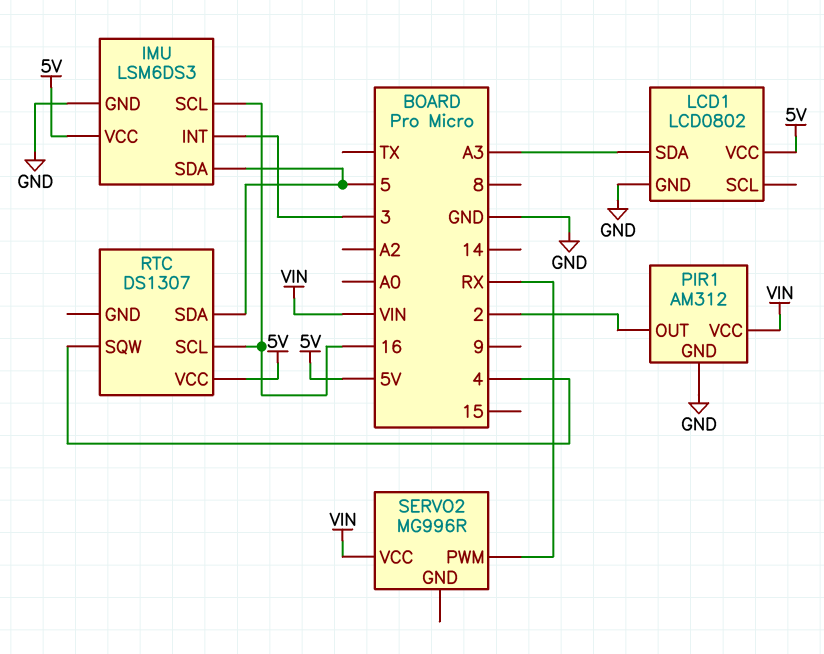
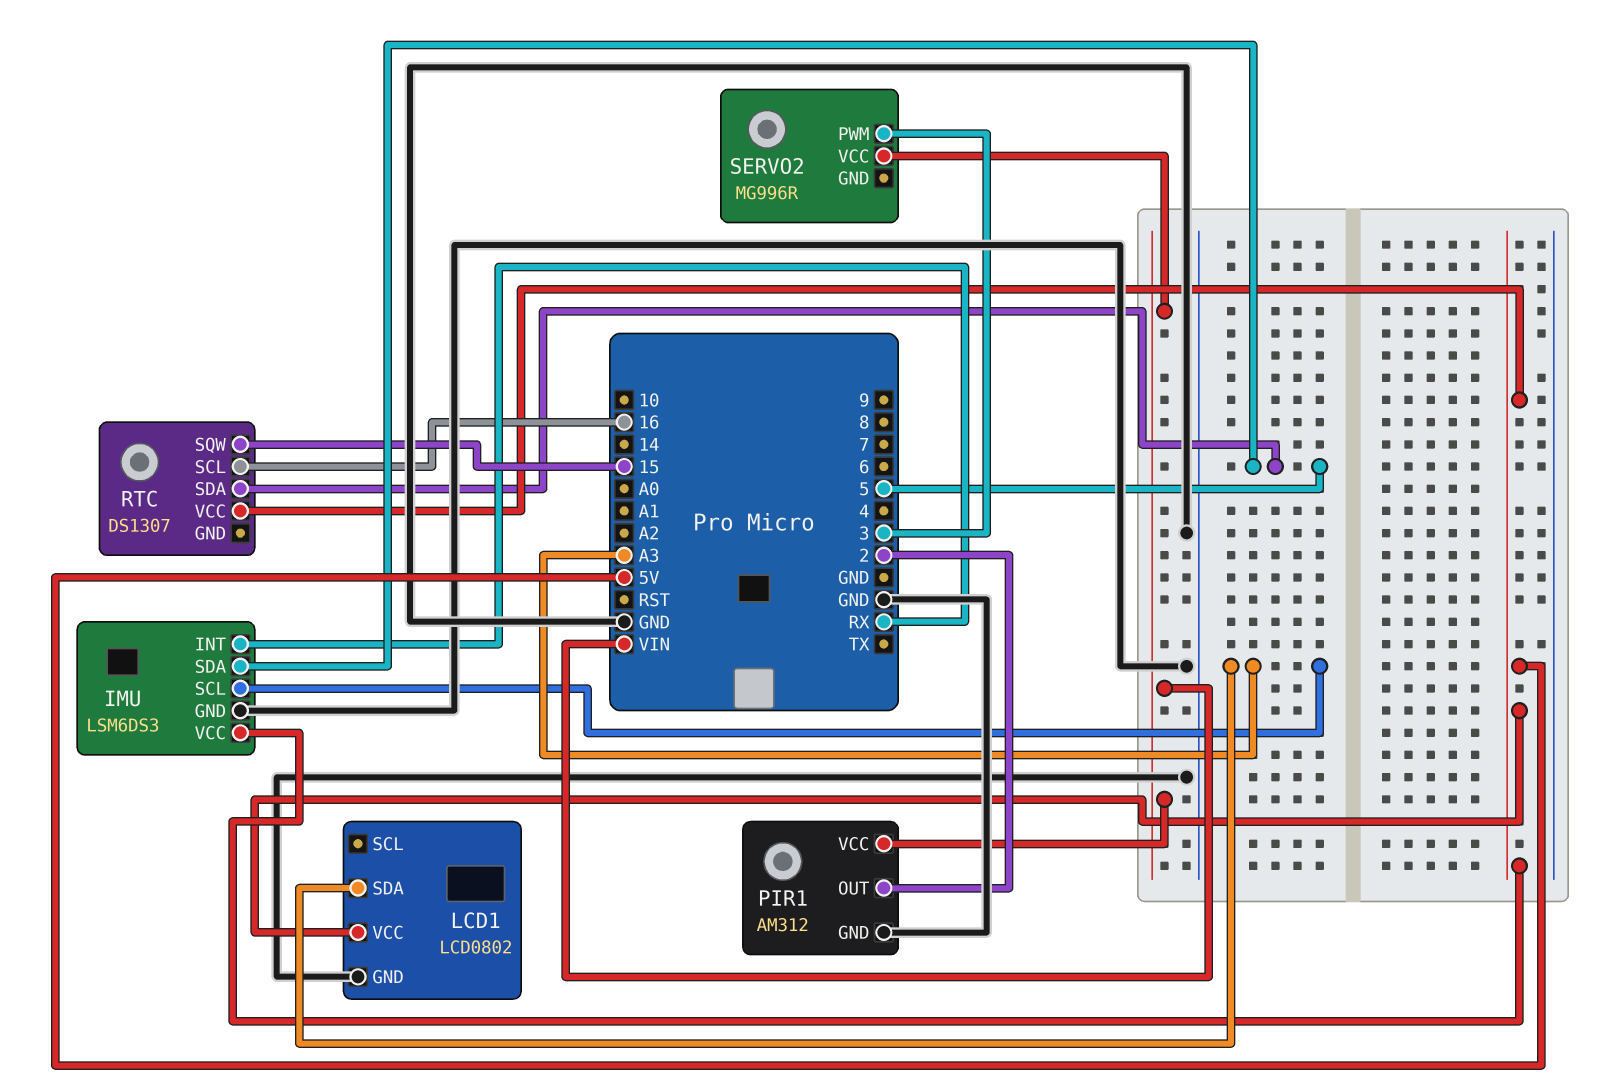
IMU pin INT: 3 -> RX
IMU pin SCL: 16 -> A3
RTC pin SQW: 4 -> 15
SERVO2 pin PWM: RX -> 3

